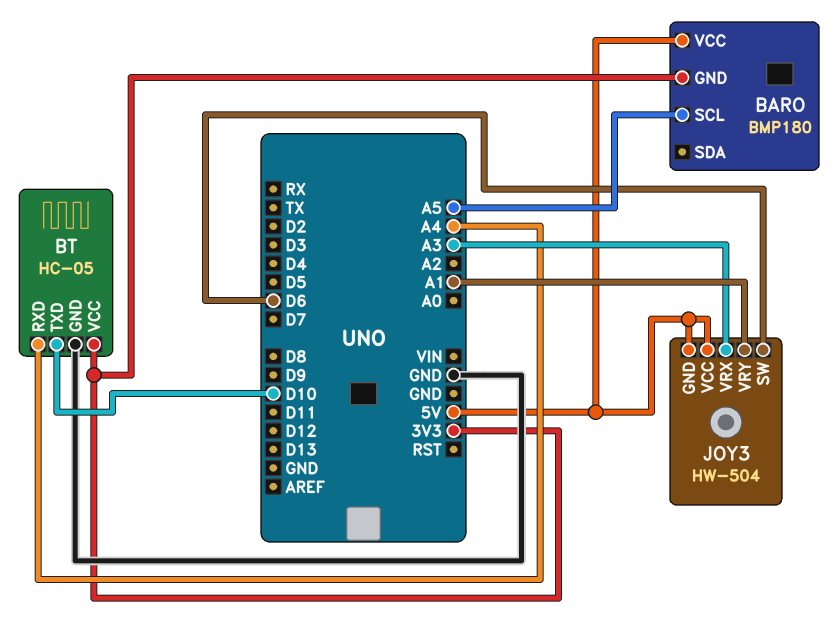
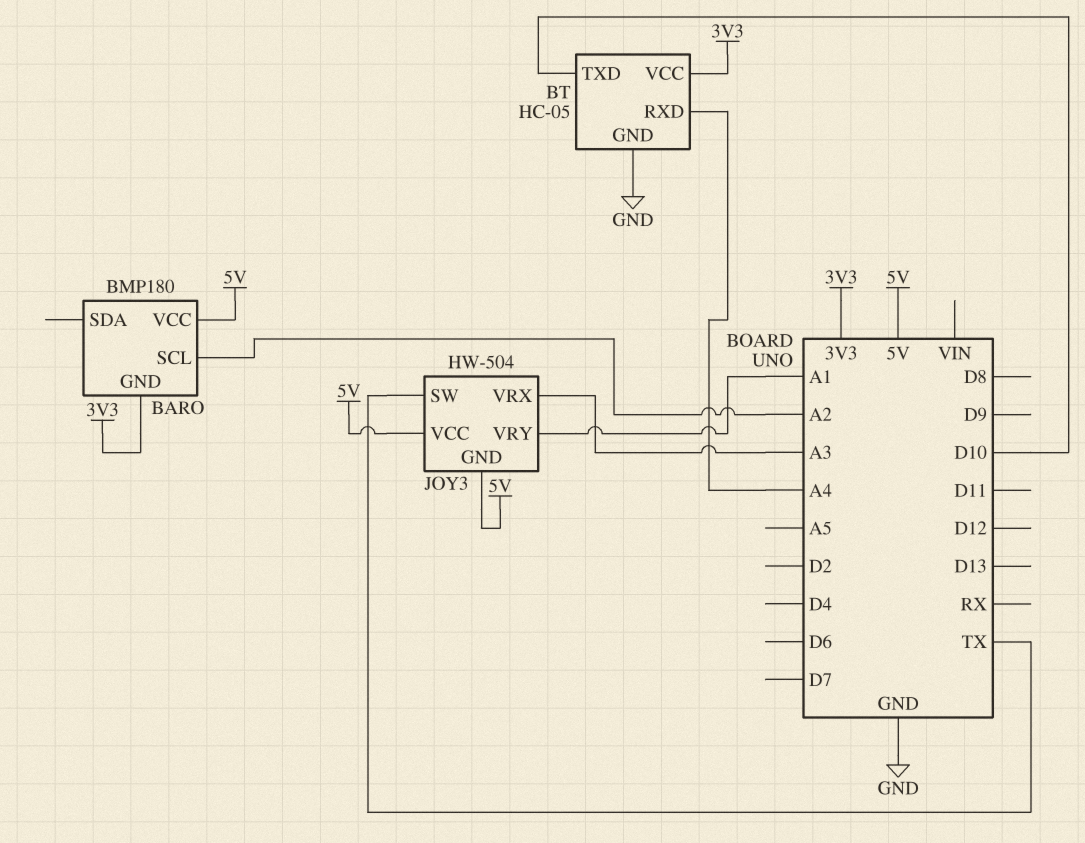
BARO pin SCL: A5 -> A2
JOY3 pin SW: D6 -> TX

